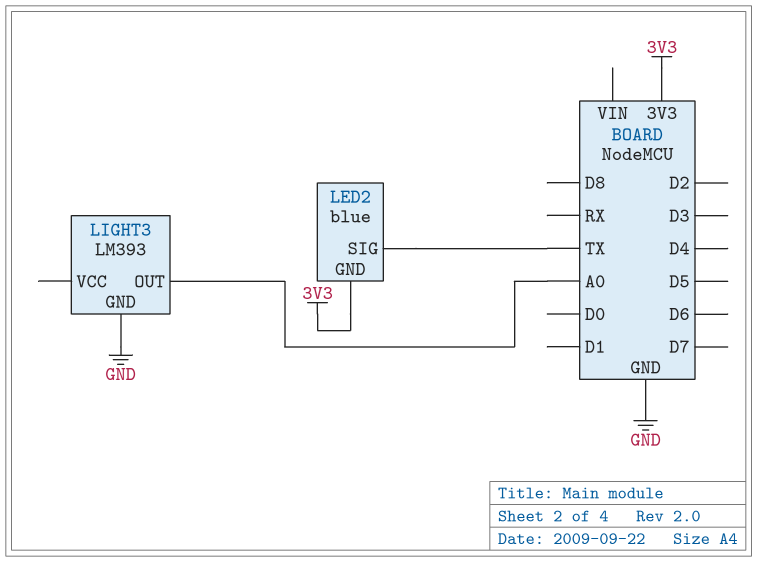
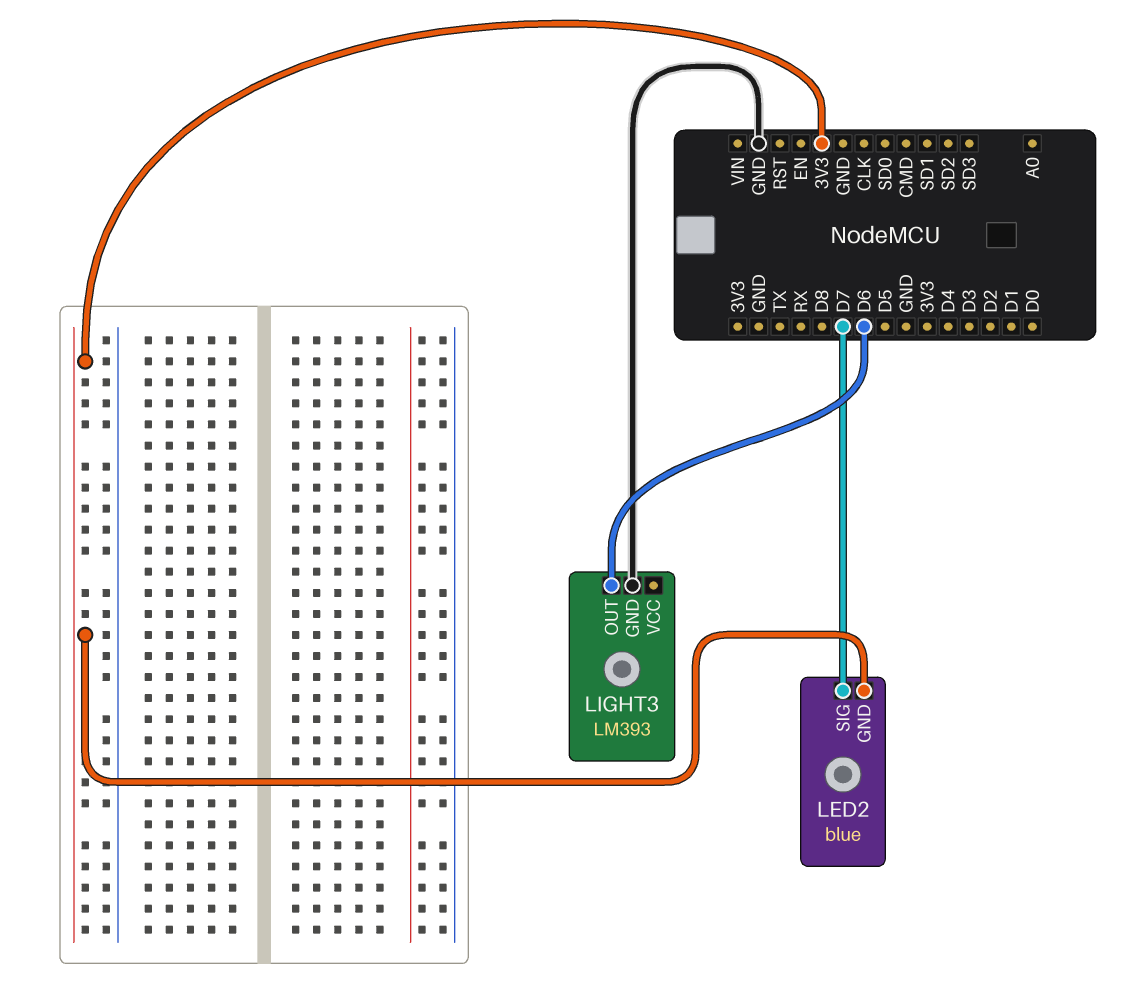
LED2 pin SIG: TX -> D7
LIGHT3 pin OUT: A0 -> D6

